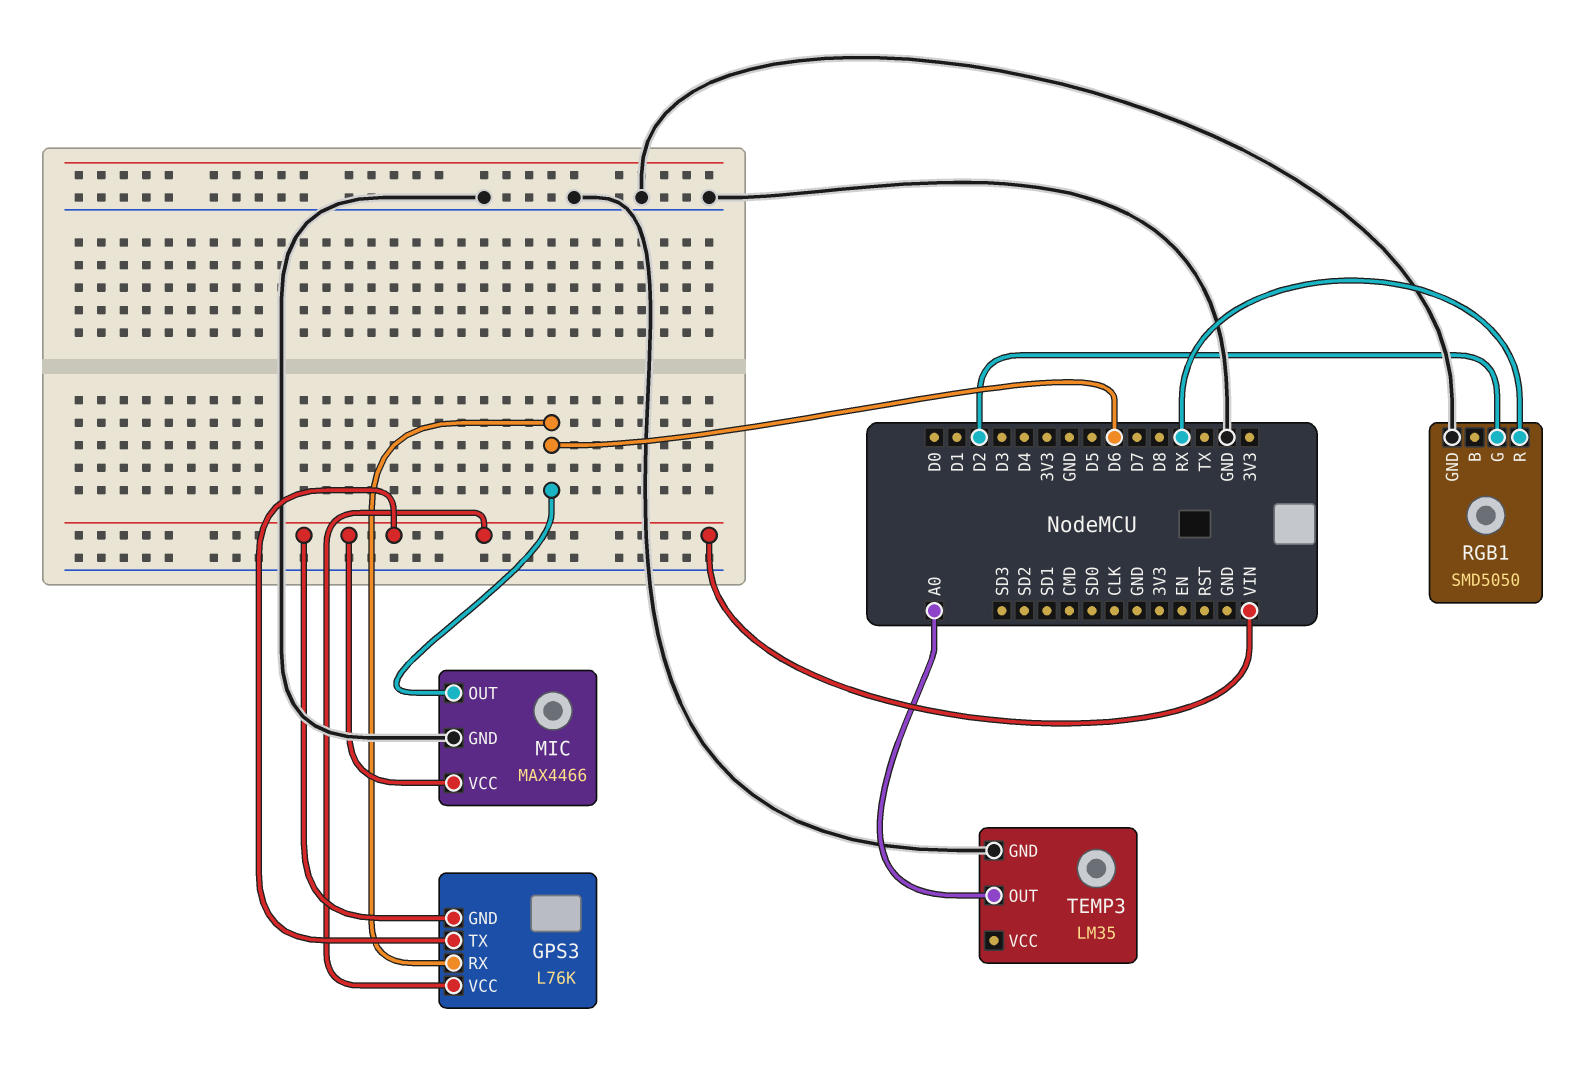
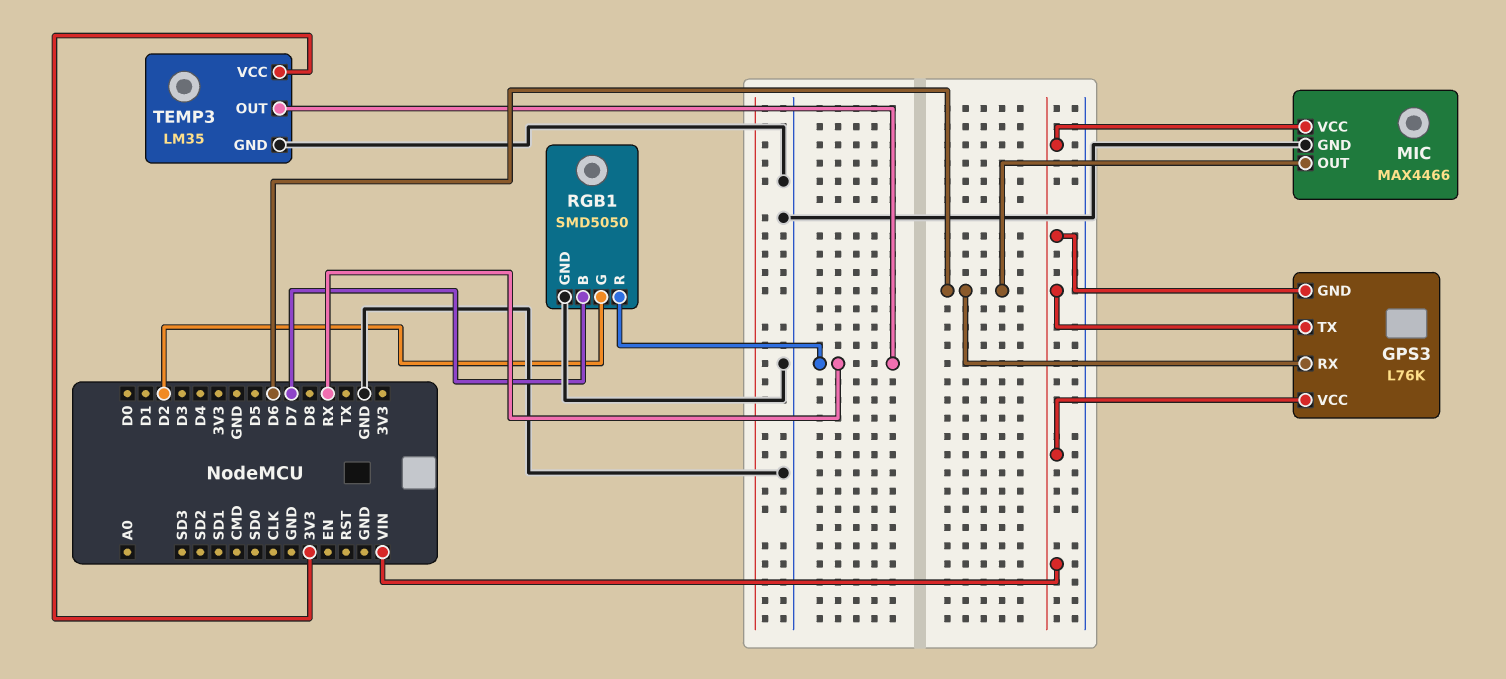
RGB1 pin B: none -> D7
TEMP3 pin OUT: A0 -> RX
TEMP3 pin VCC: none -> 3V3

